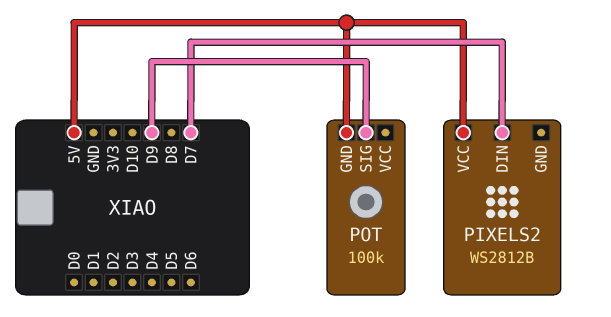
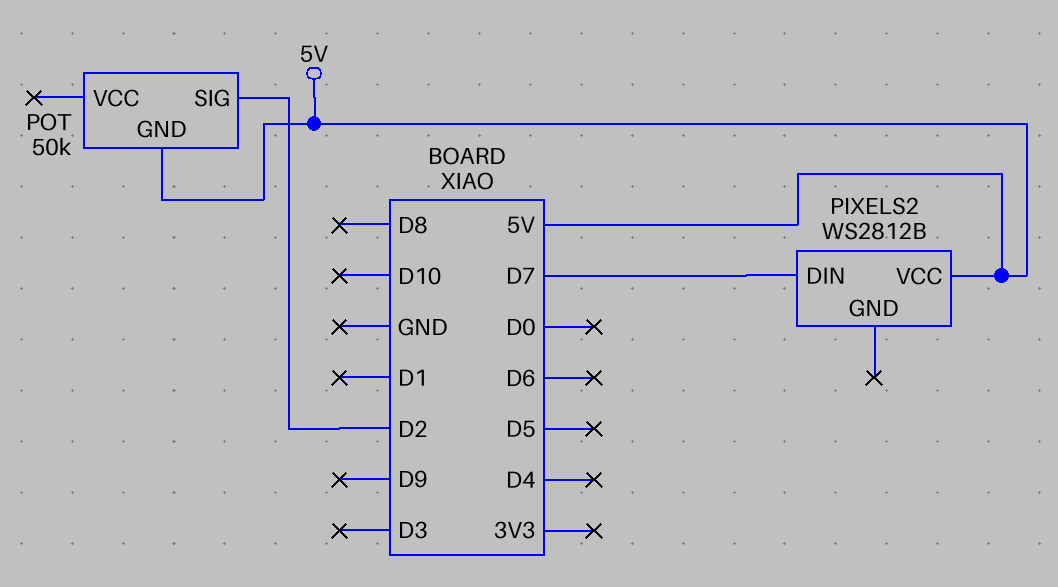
POT: 100k -> 50k
POT pin SIG: D9 -> D2

